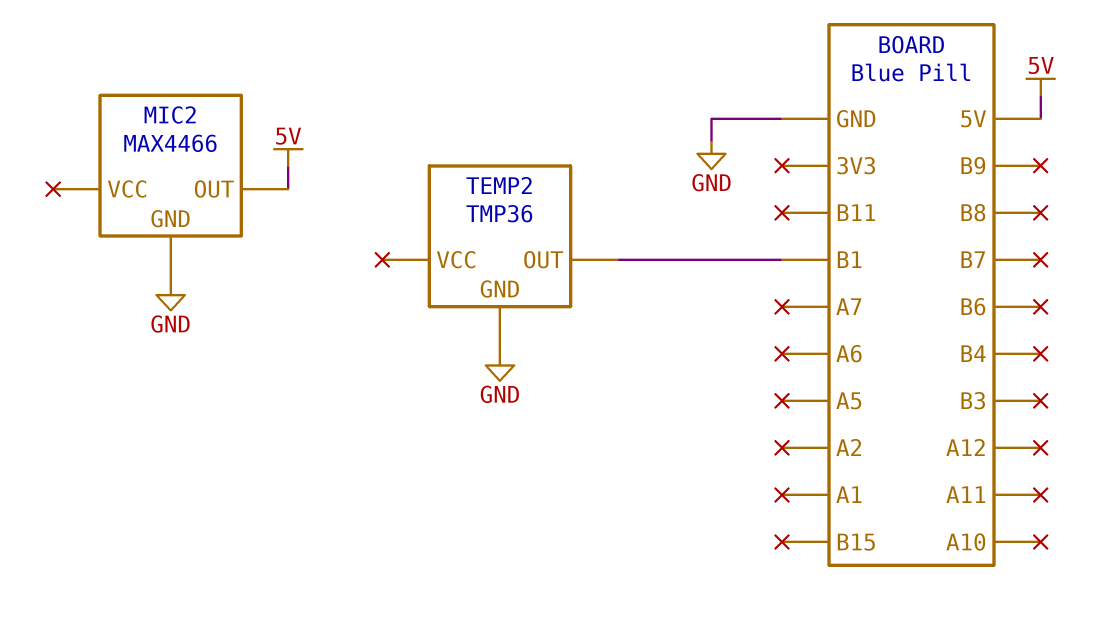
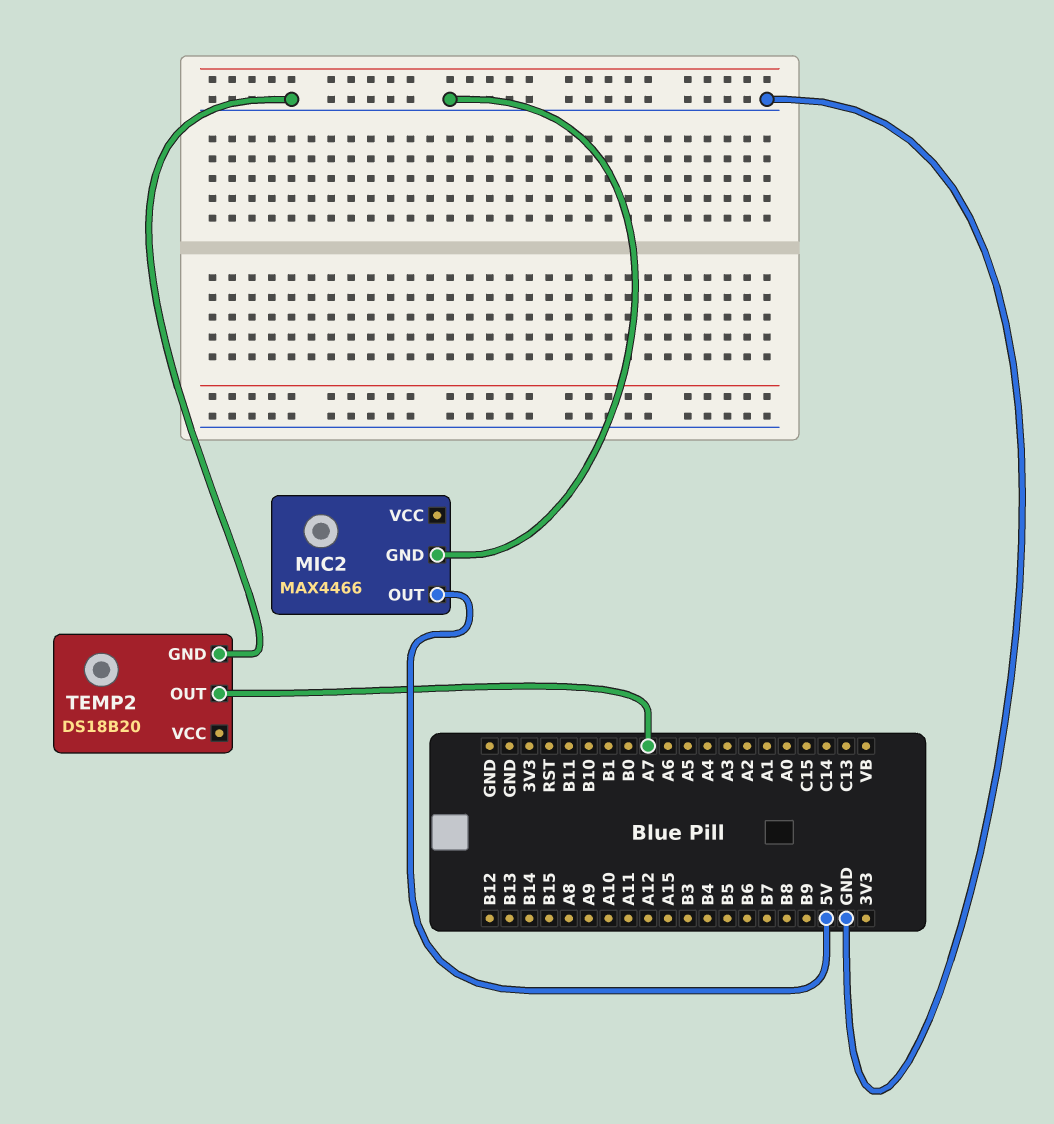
TEMP2: TMP36 -> DS18B20
TEMP2 pin OUT: B1 -> A7

